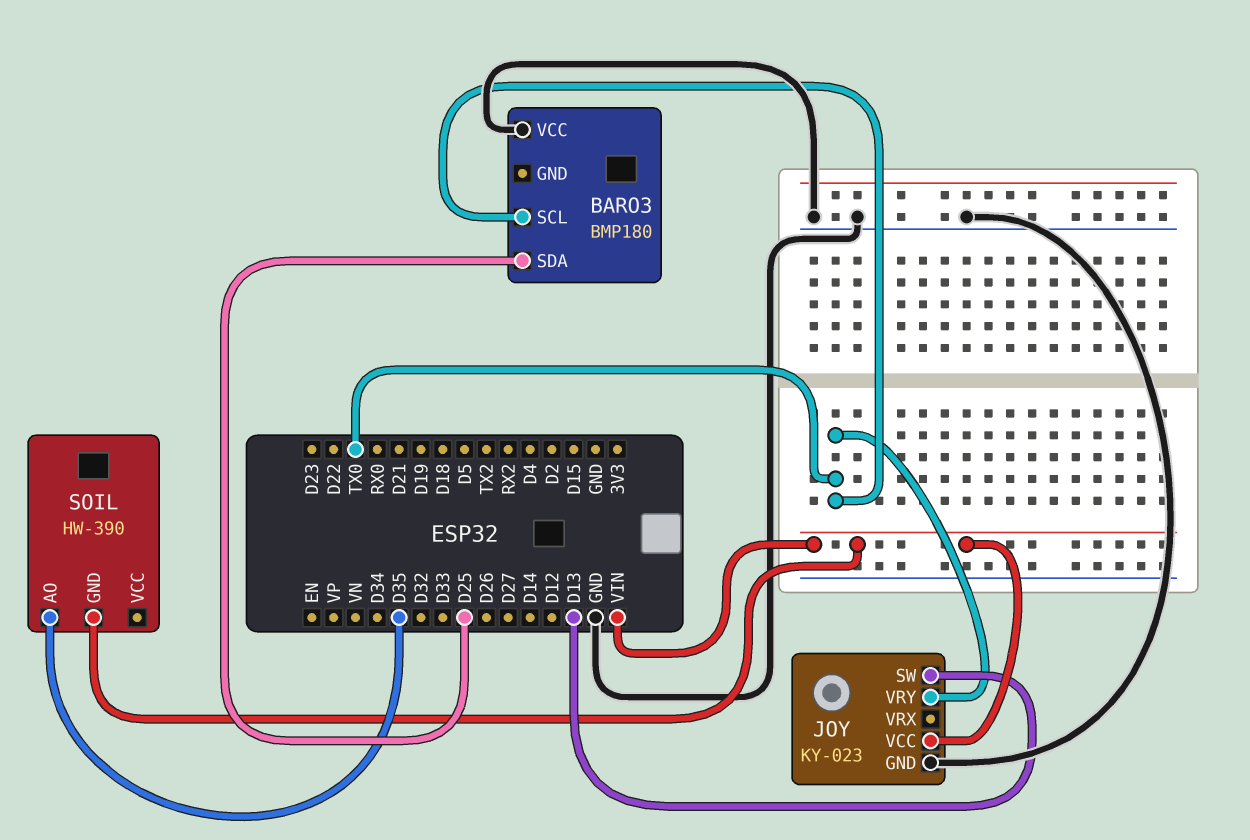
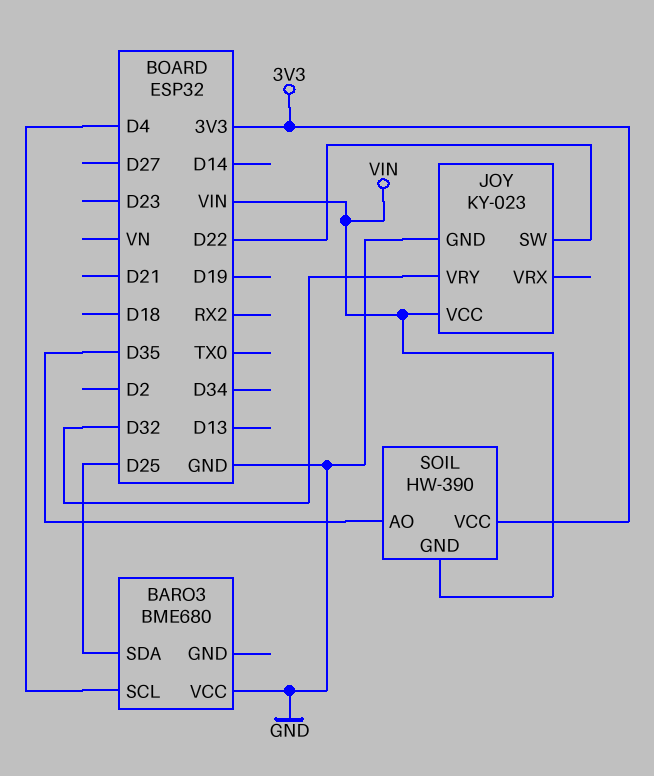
BARO3: BMP180 -> BME680
BARO3 pin SCL: TX0 -> D4
JOY pin SW: D13 -> D22
JOY pin VRY: TX0 -> D32
SOIL pin VCC: none -> 3V3

